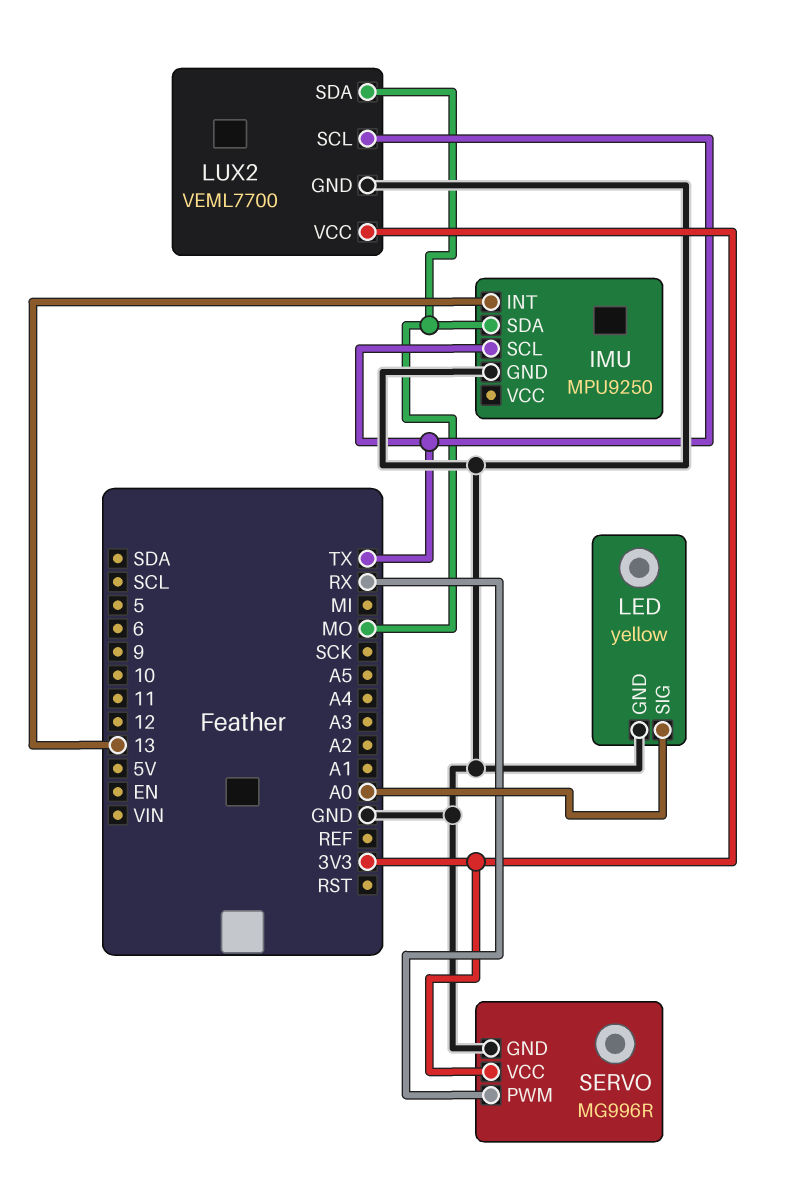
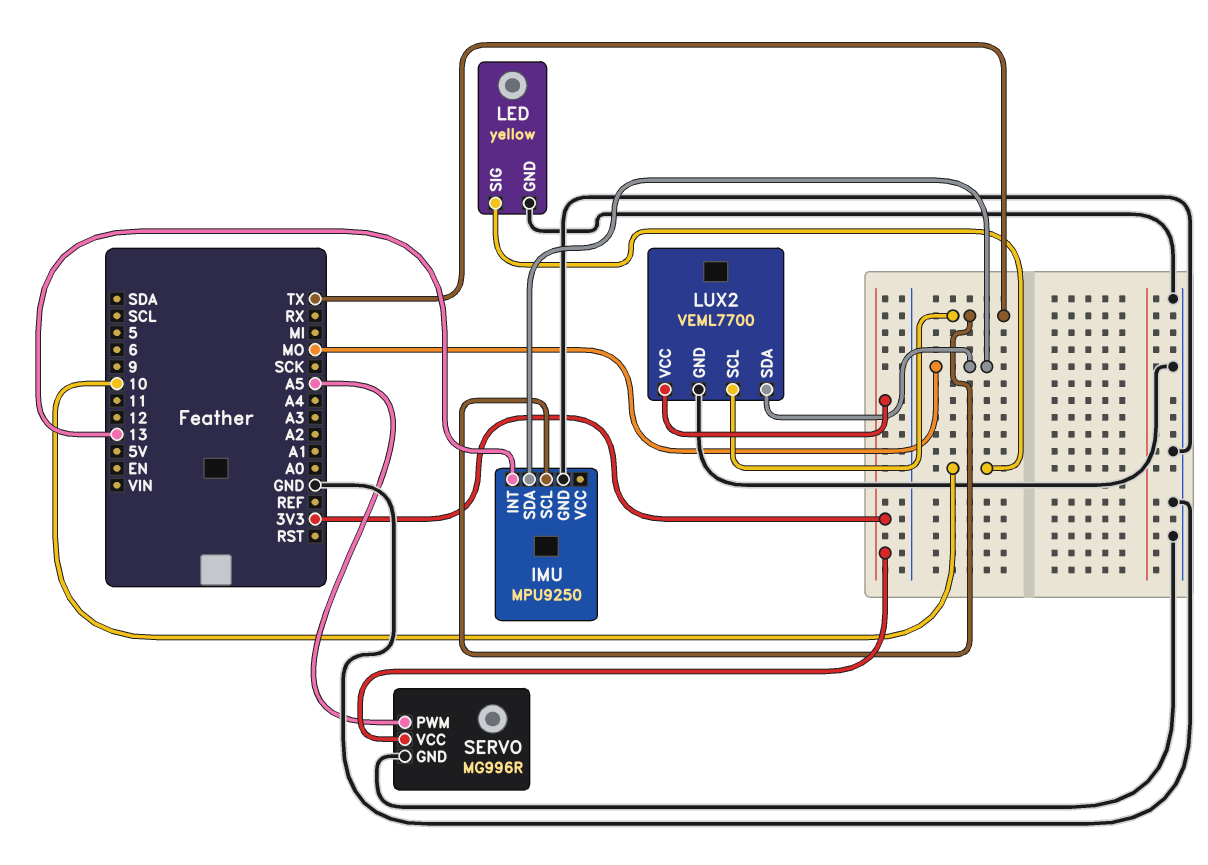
LED pin SIG: A0 -> 10
SERVO pin PWM: RX -> A5

